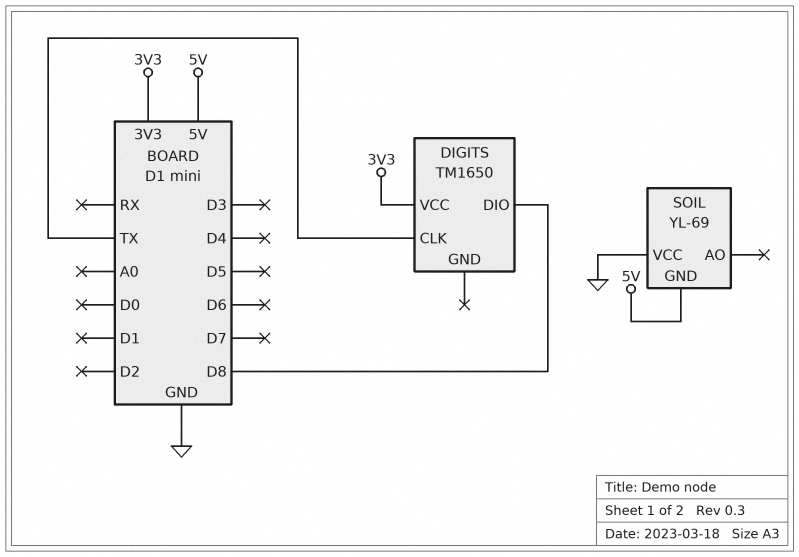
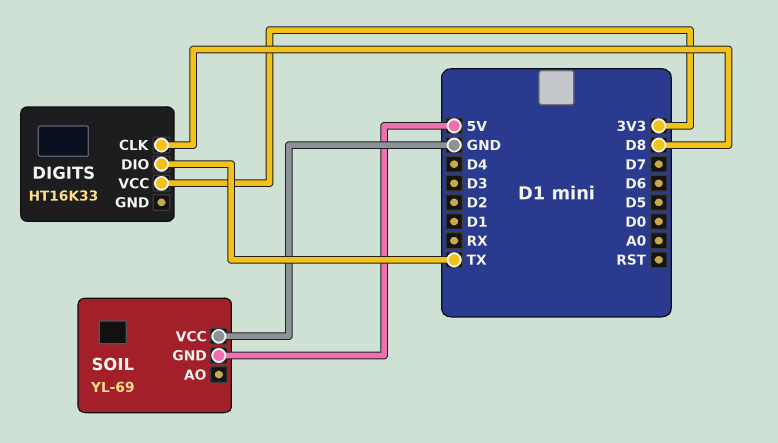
DIGITS: TM1650 -> HT16K33
DIGITS pin CLK: TX -> D8
DIGITS pin DIO: D8 -> TX

